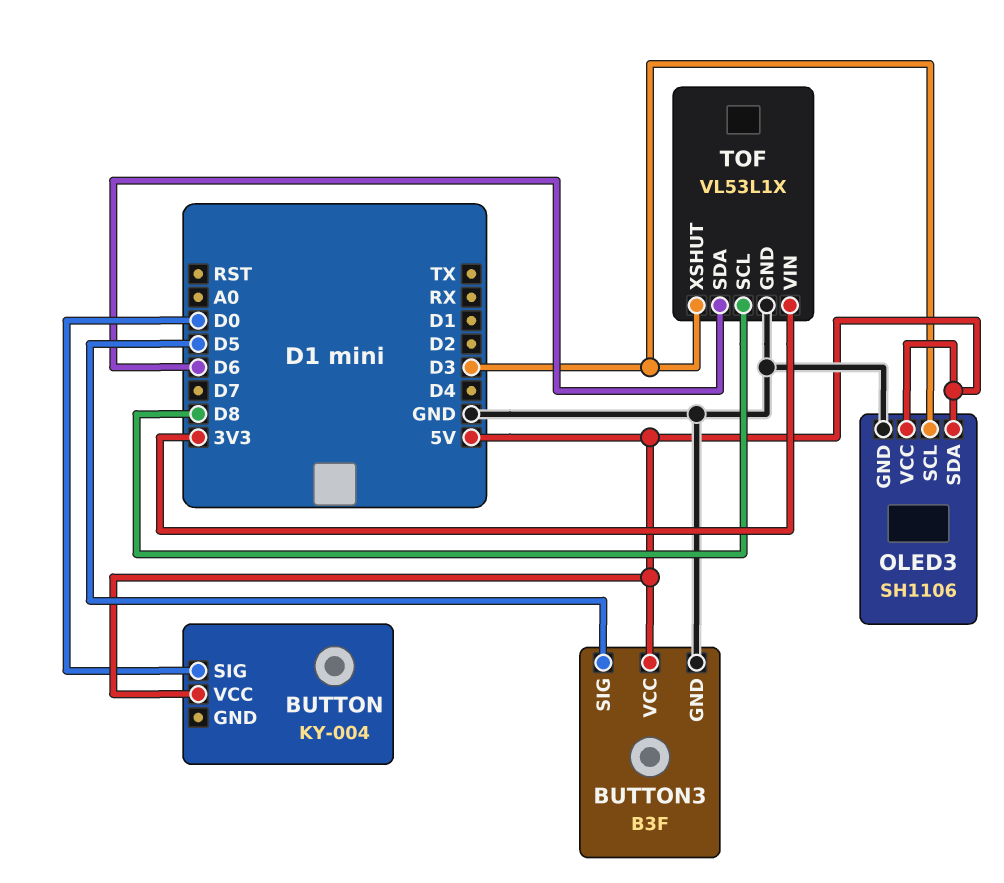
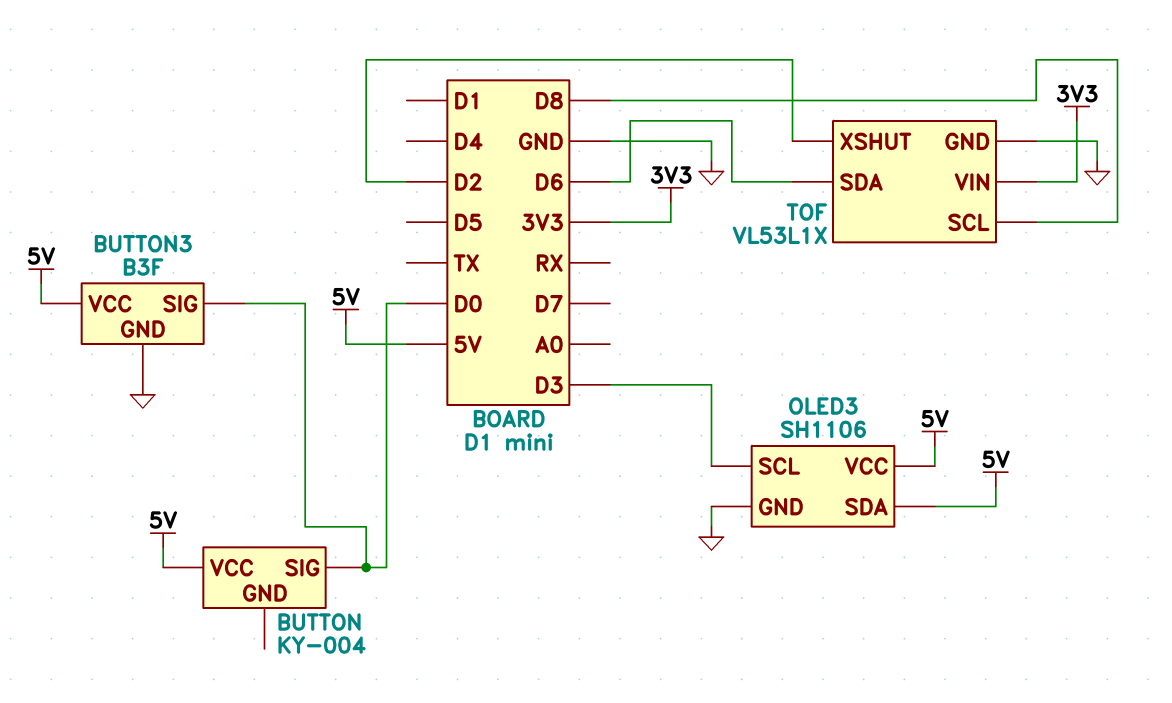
BUTTON3 pin SIG: D5 -> D0
TOF pin XSHUT: D3 -> D2

